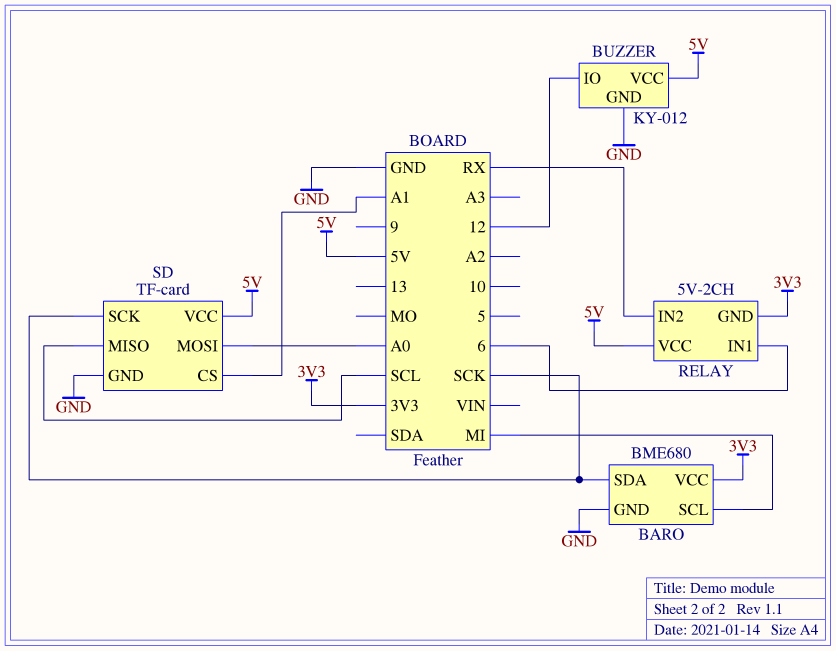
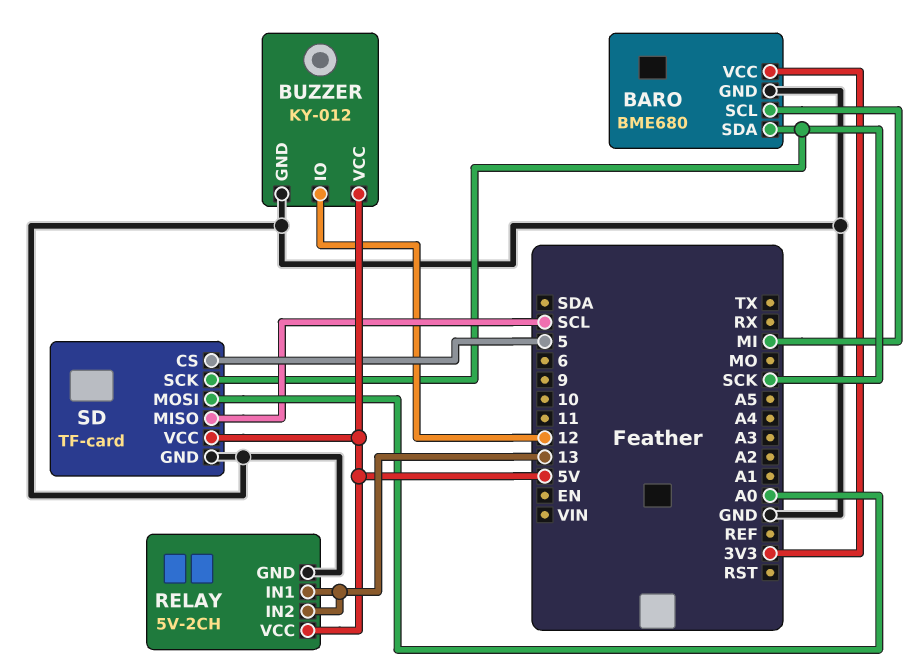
RELAY pin GND: 3V3 -> GND
RELAY pin IN1: 6 -> 13
RELAY pin IN2: RX -> 13
SD pin CS: A1 -> 5

